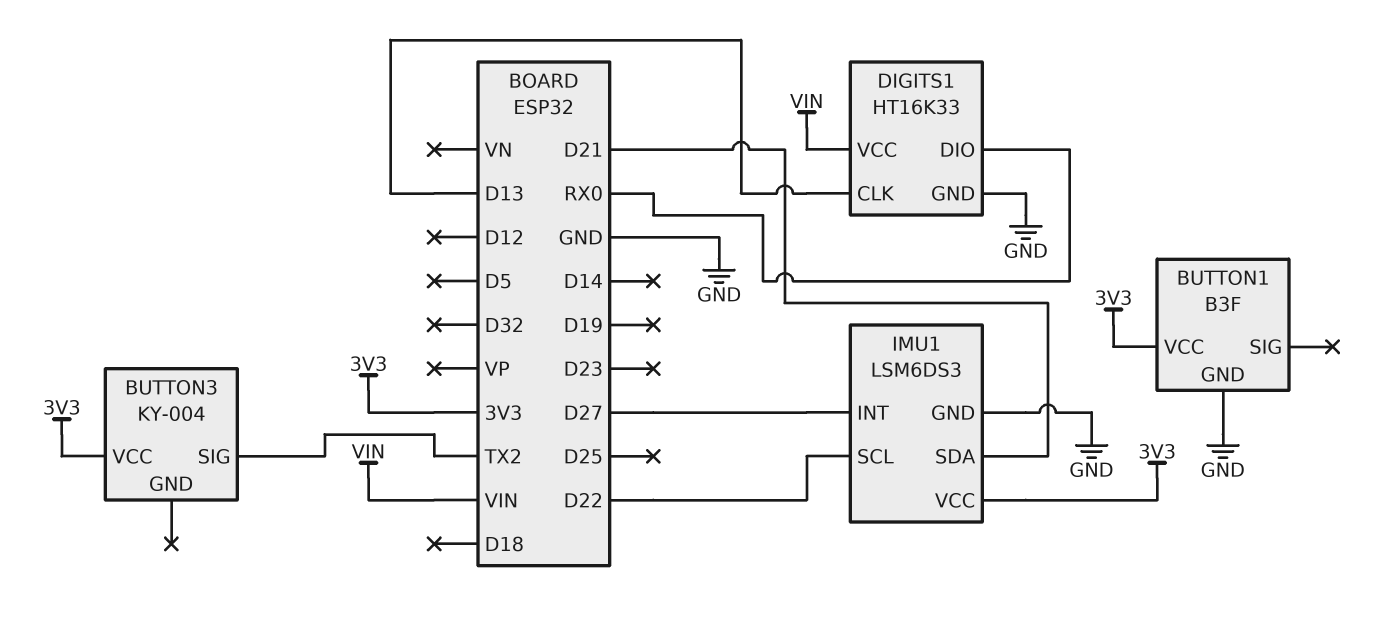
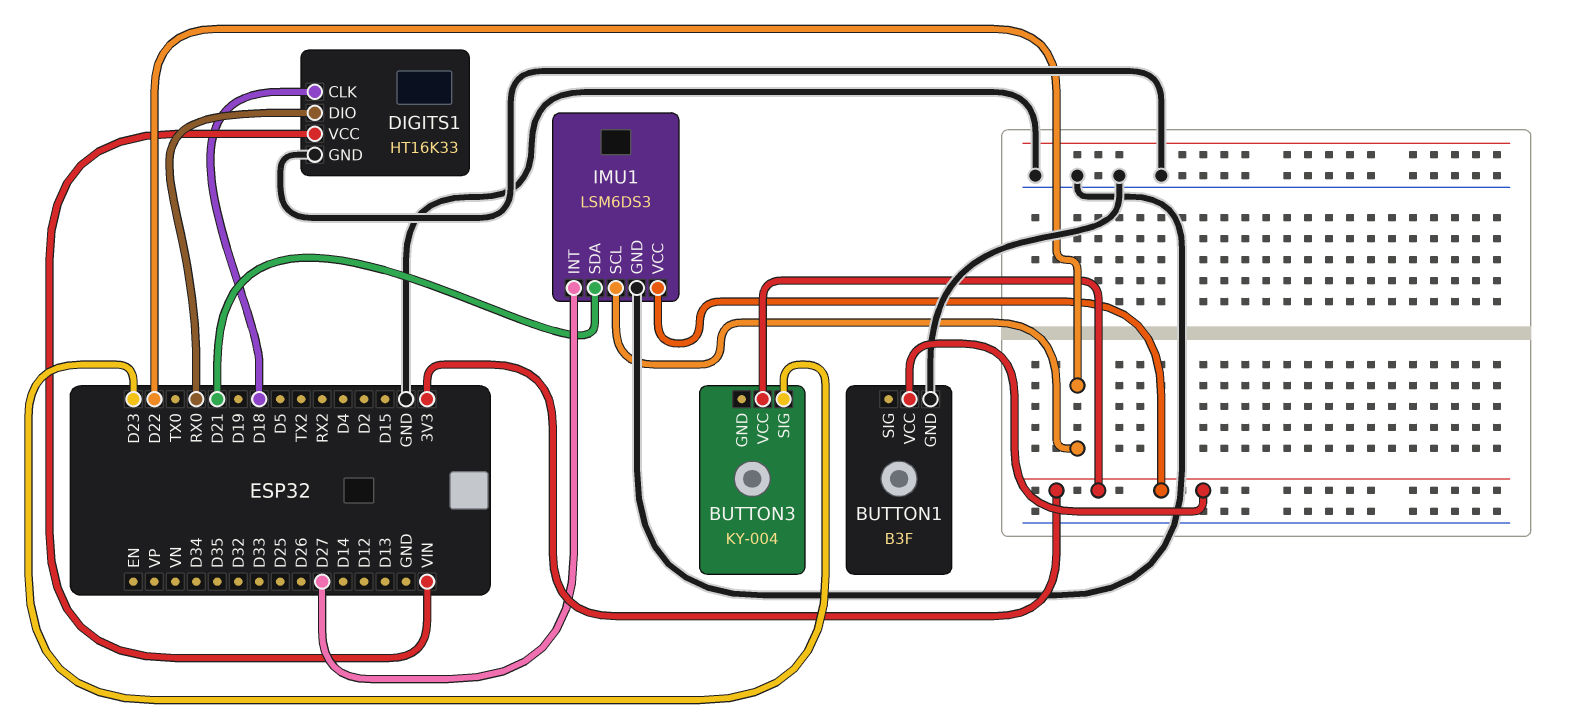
BUTTON3 pin SIG: TX2 -> D23
DIGITS1 pin CLK: D13 -> D18

